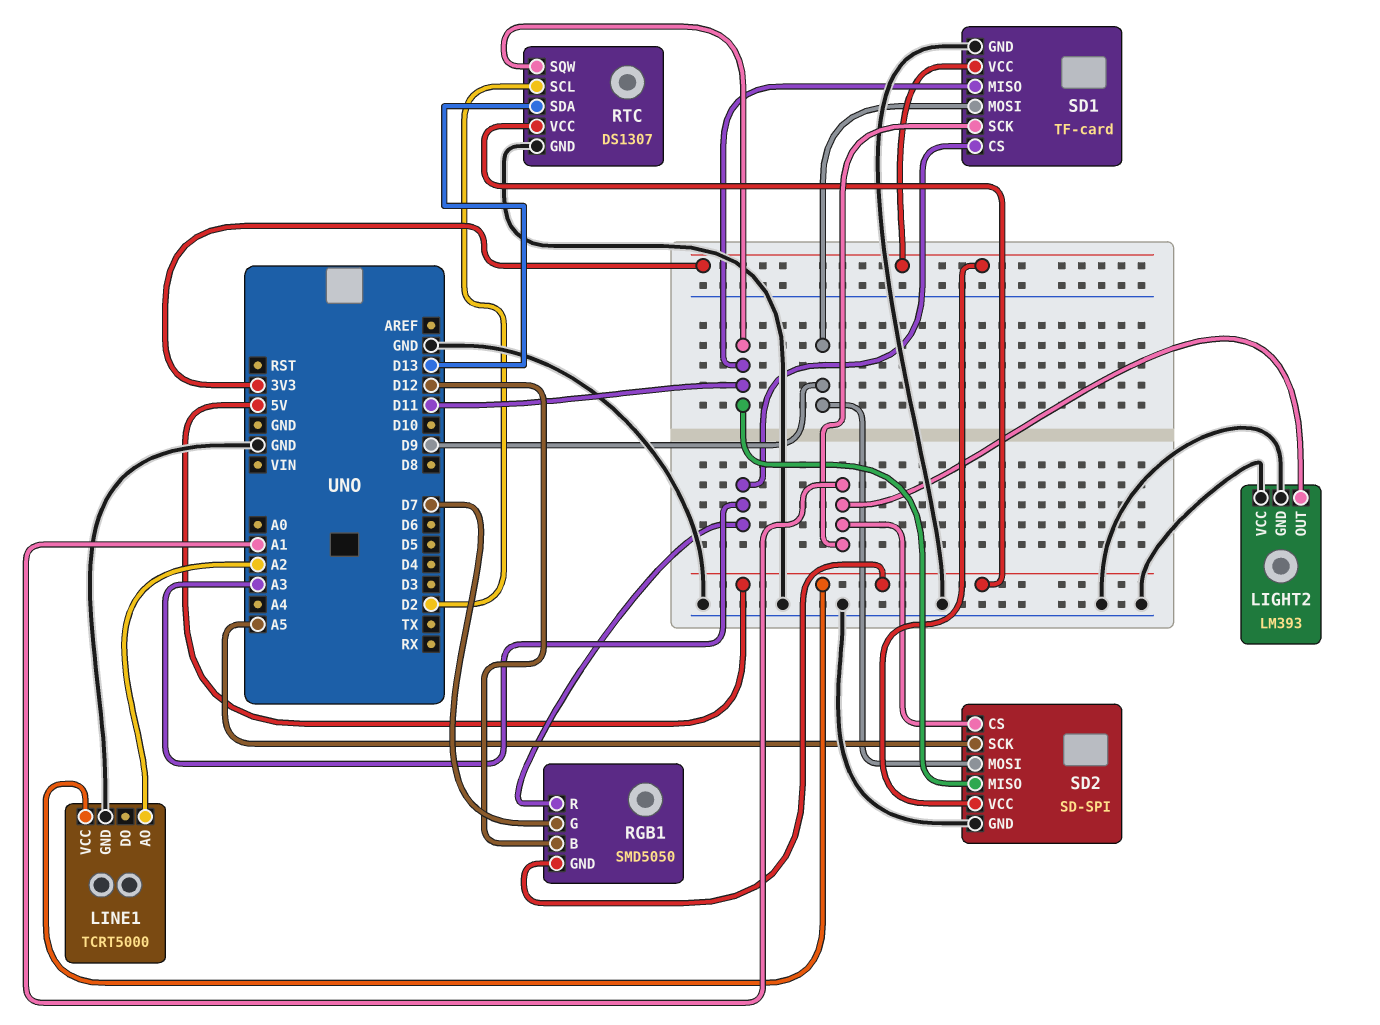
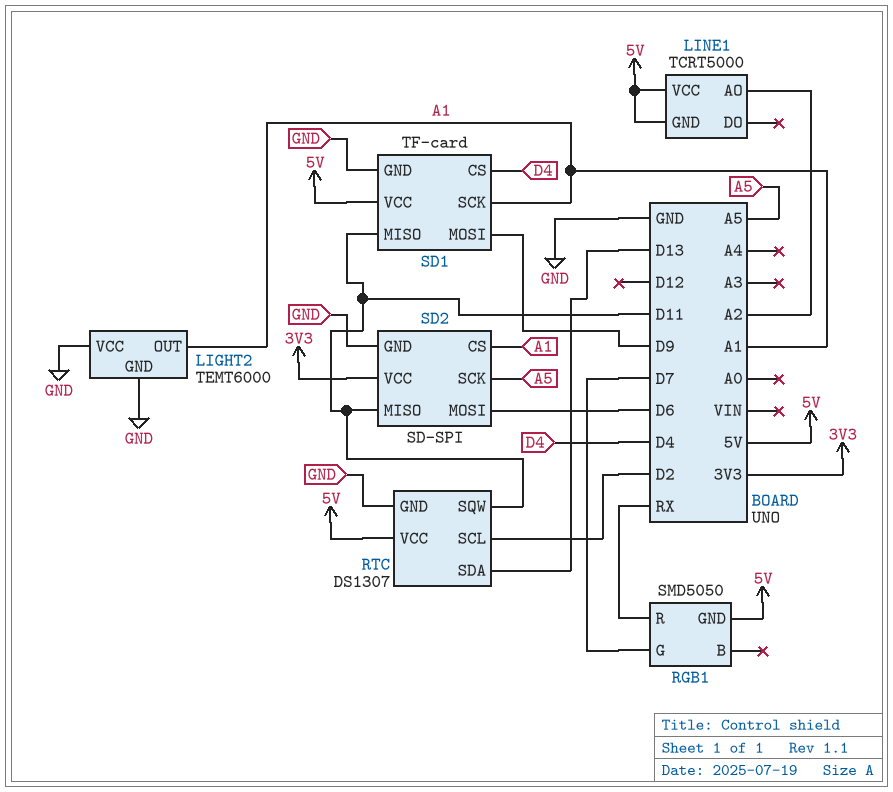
LIGHT2: LM393 -> TEMT6000
LINE1 pin GND: GND -> 5V
RGB1 pin B: D12 -> none
RGB1 pin R: A3 -> RX
SD1 pin CS: A3 -> D4
SD1 pin VCC: 3V3 -> 5V
SD2 pin MOSI: D9 -> D6

